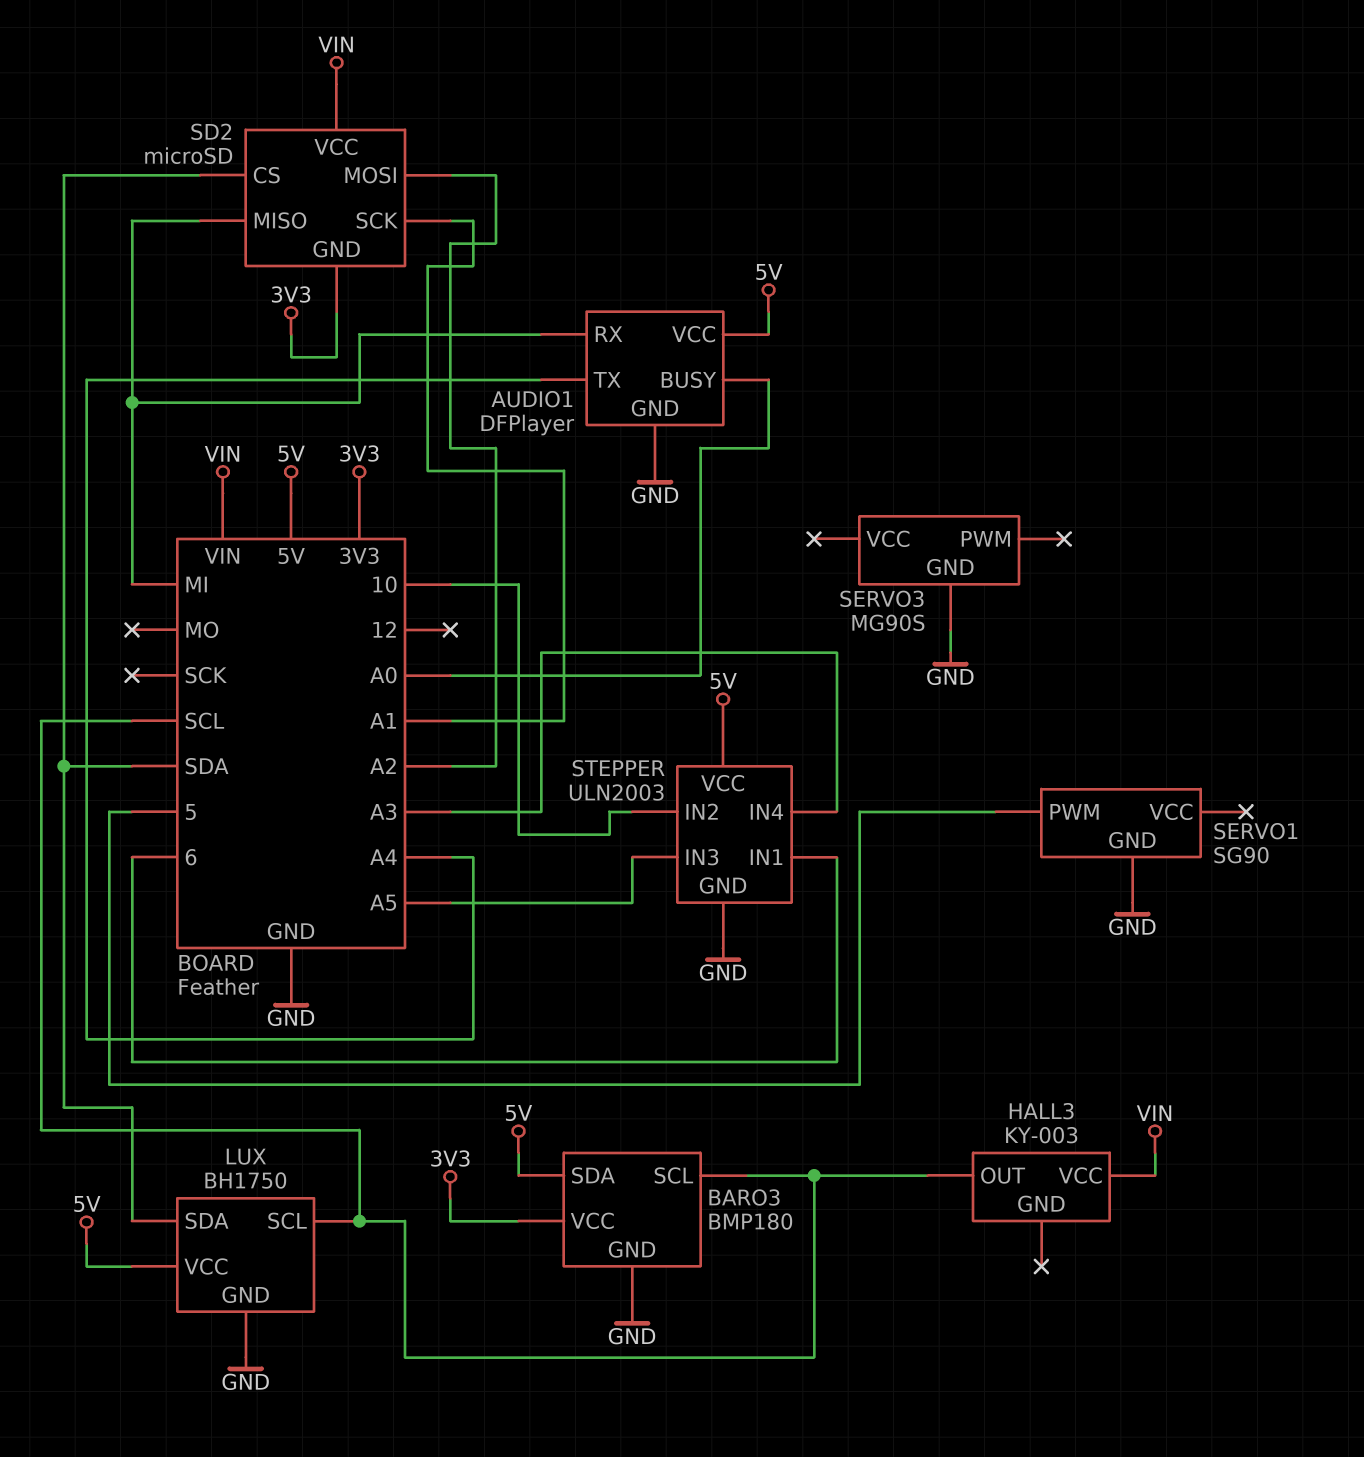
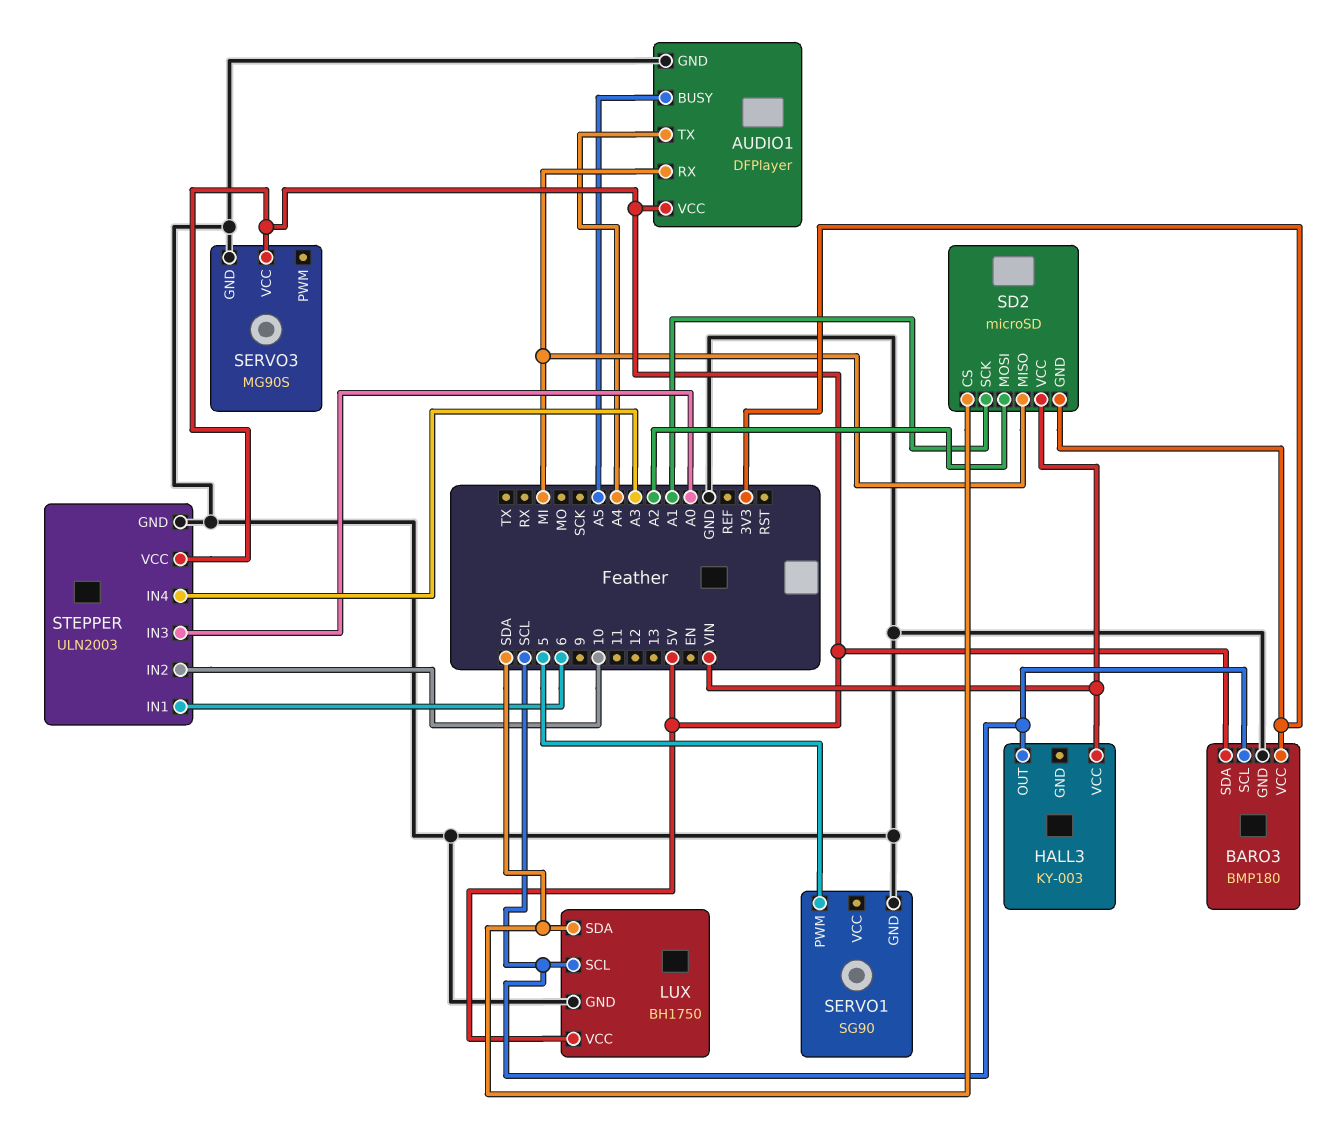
AUDIO1 pin BUSY: A0 -> A5
SERVO3 pin VCC: none -> 5V
STEPPER pin IN3: A5 -> A0

